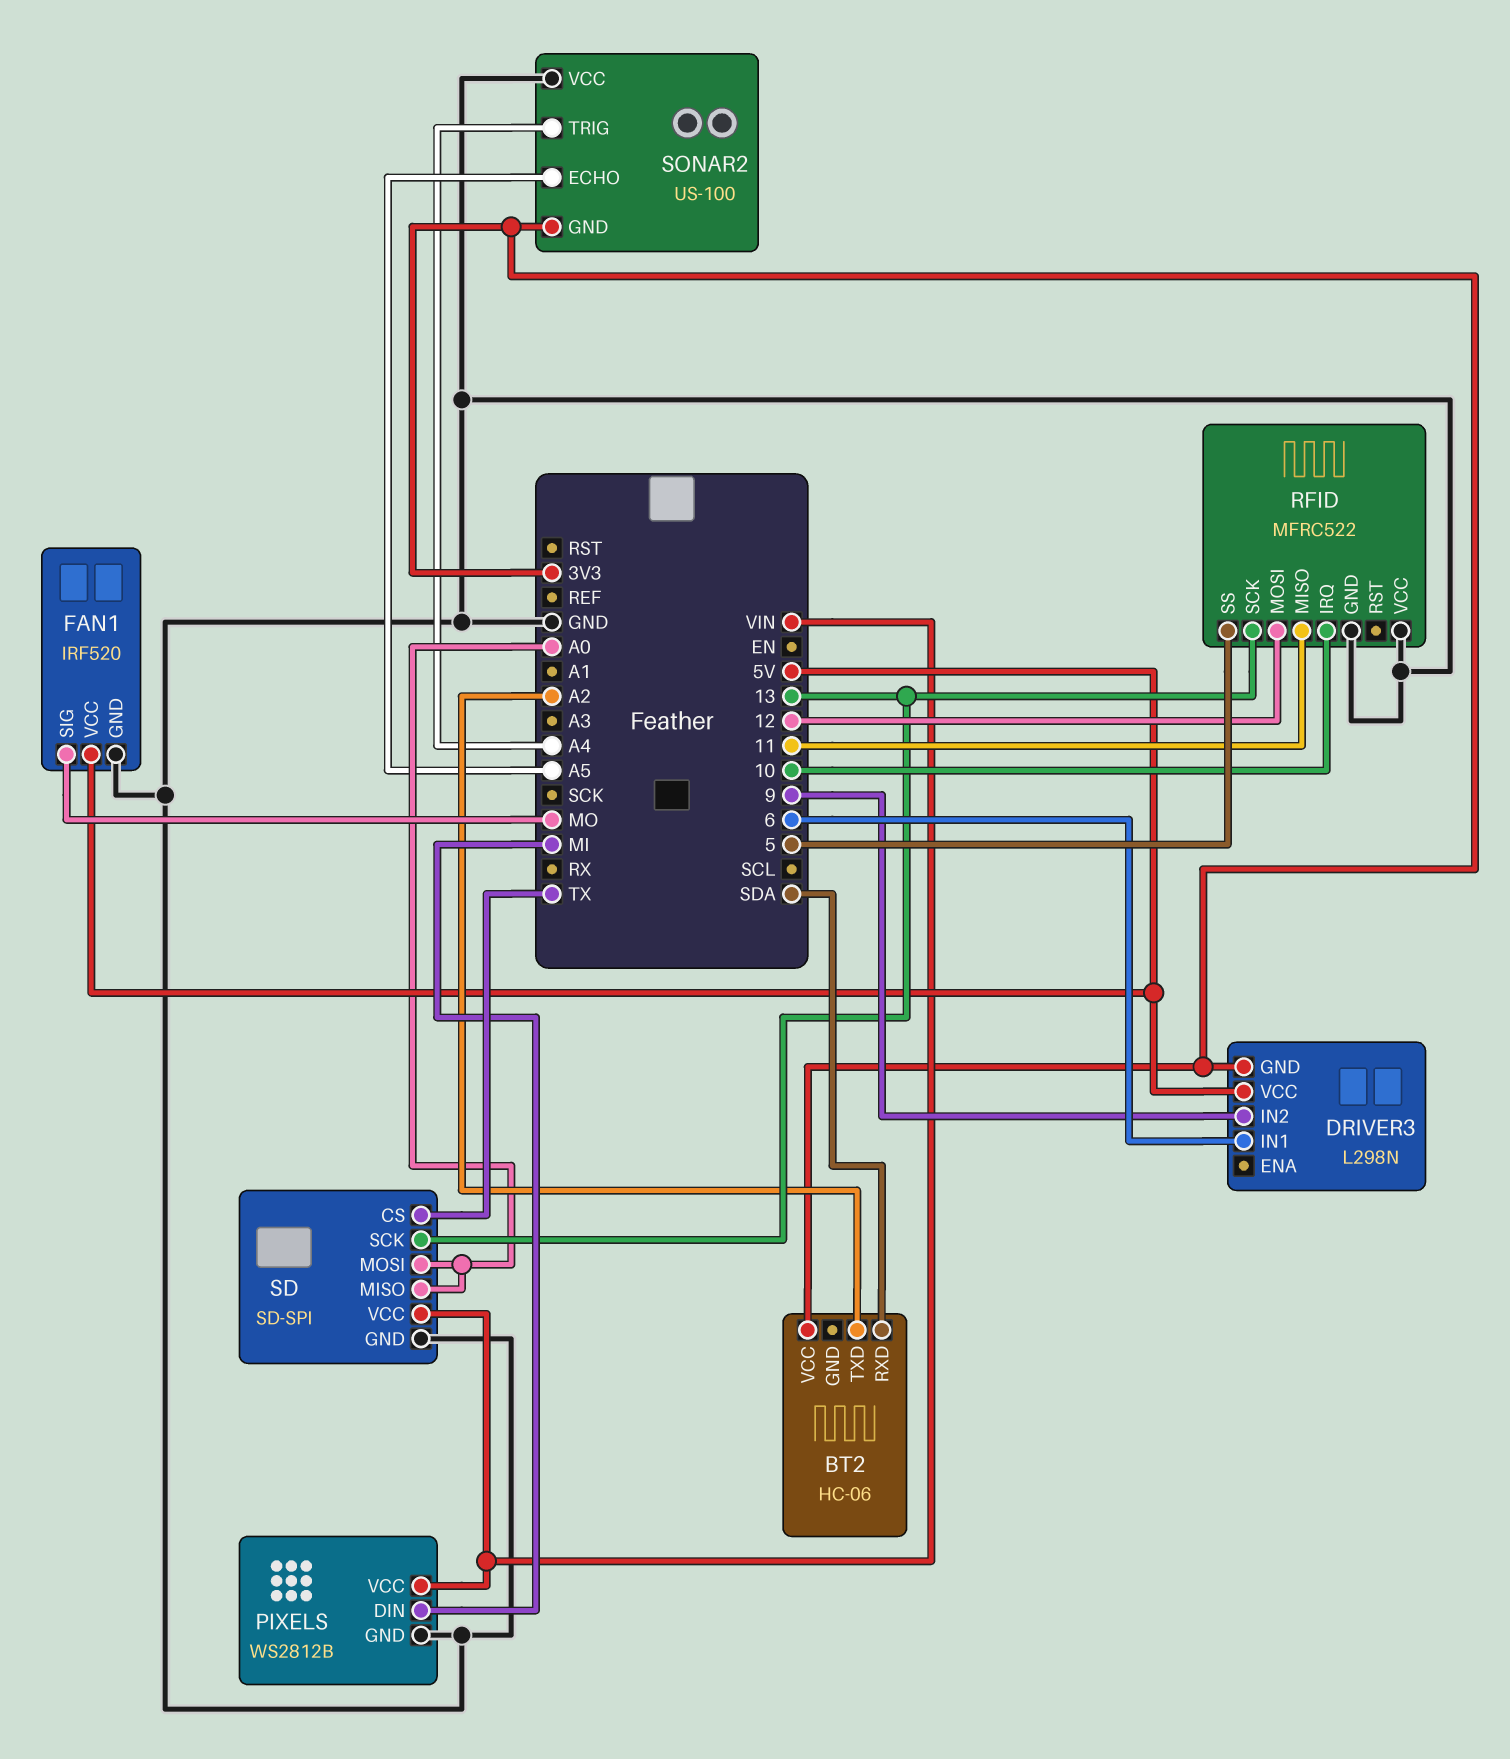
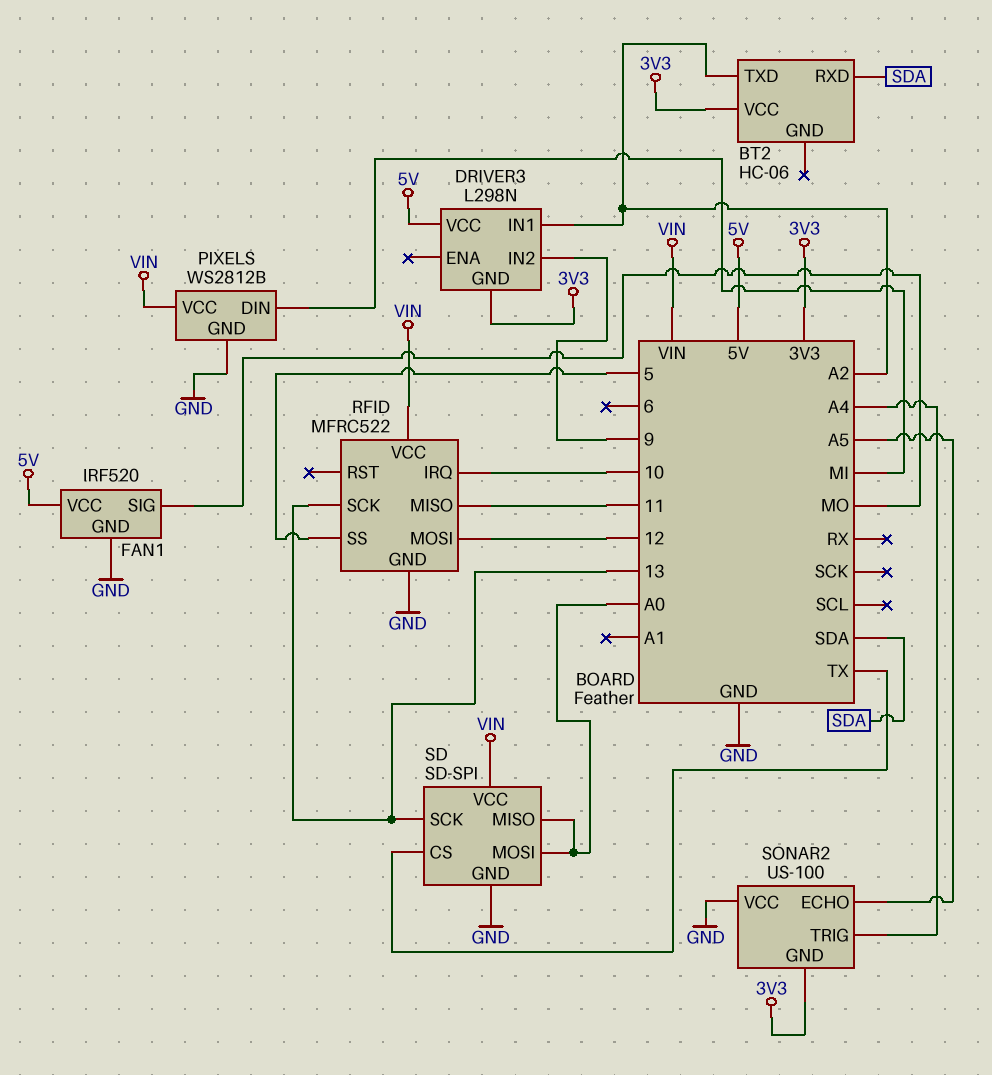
DRIVER3 pin IN1: 6 -> A2
RFID pin VCC: GND -> VIN

